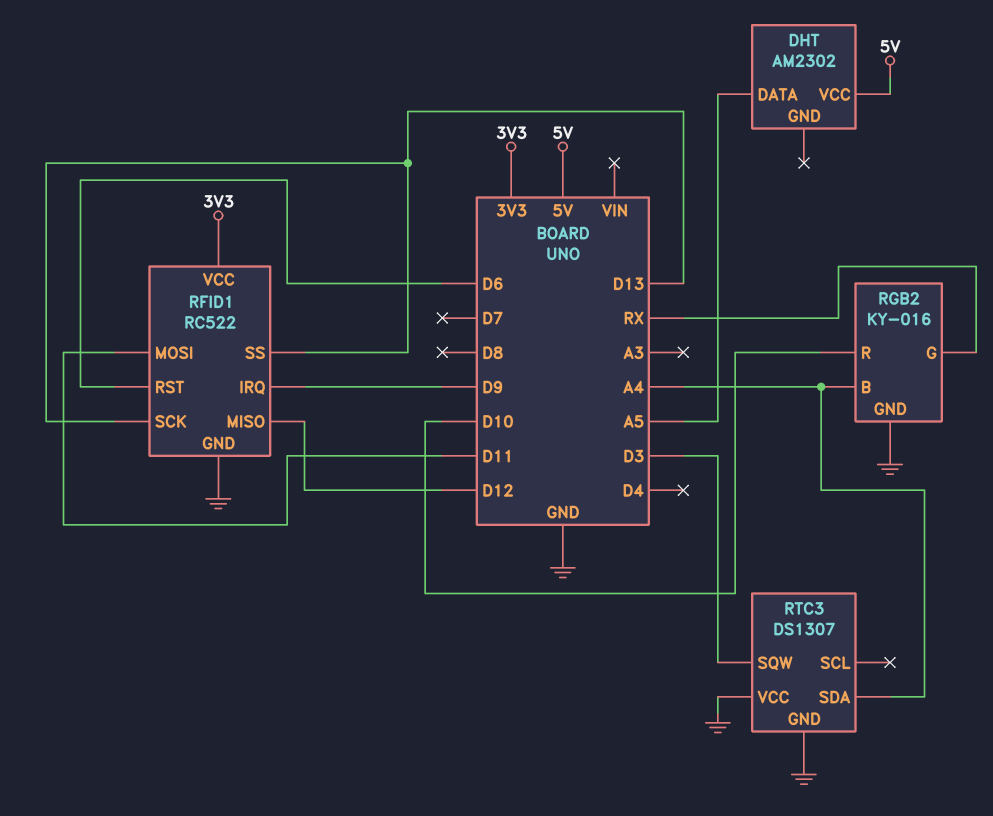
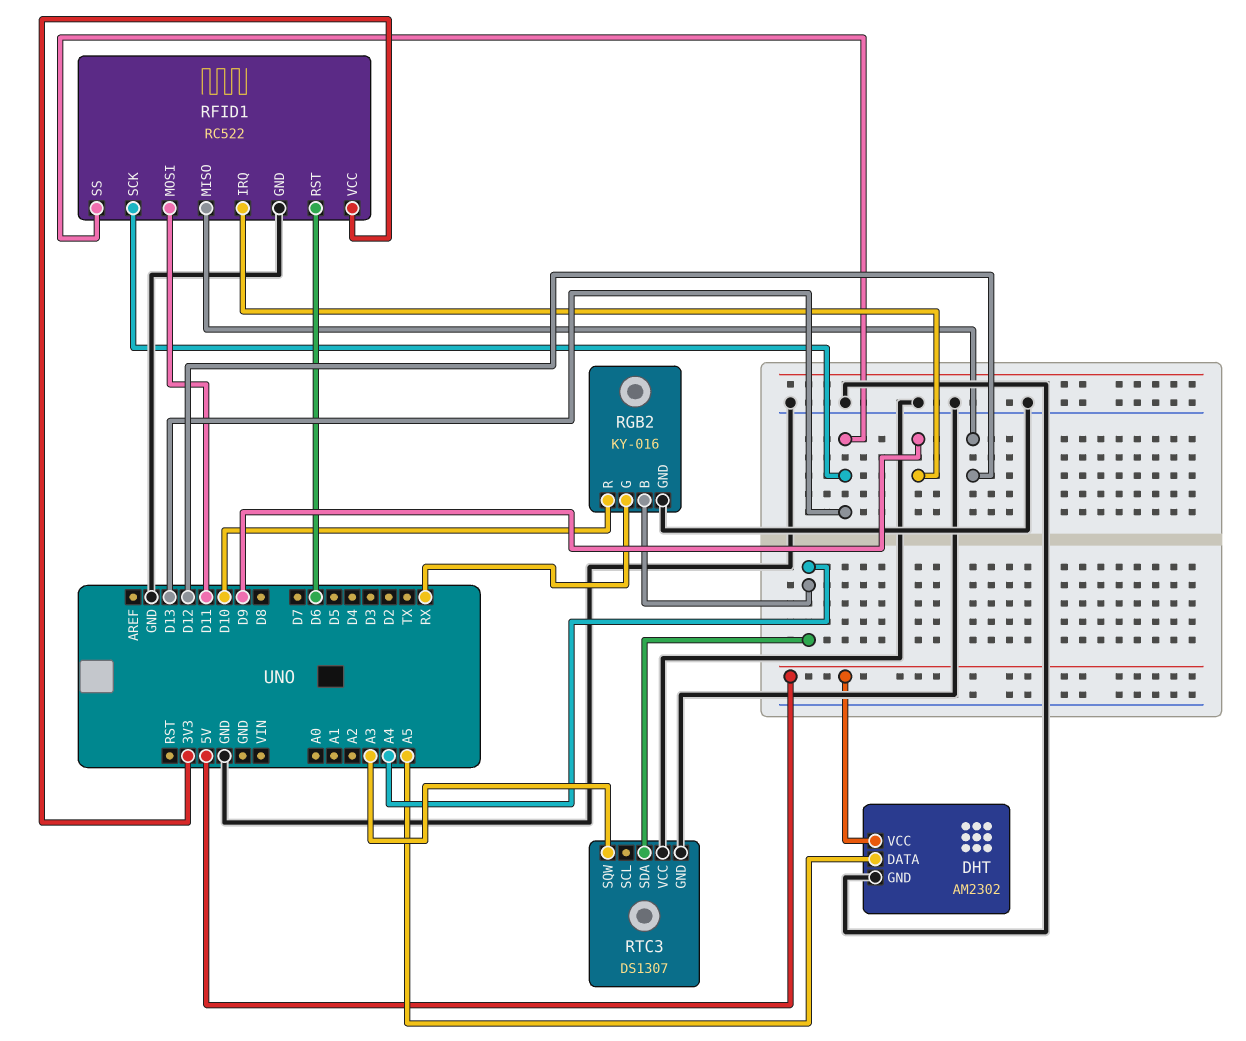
DHT pin GND: none -> GND
RTC3 pin SQW: D3 -> A3

